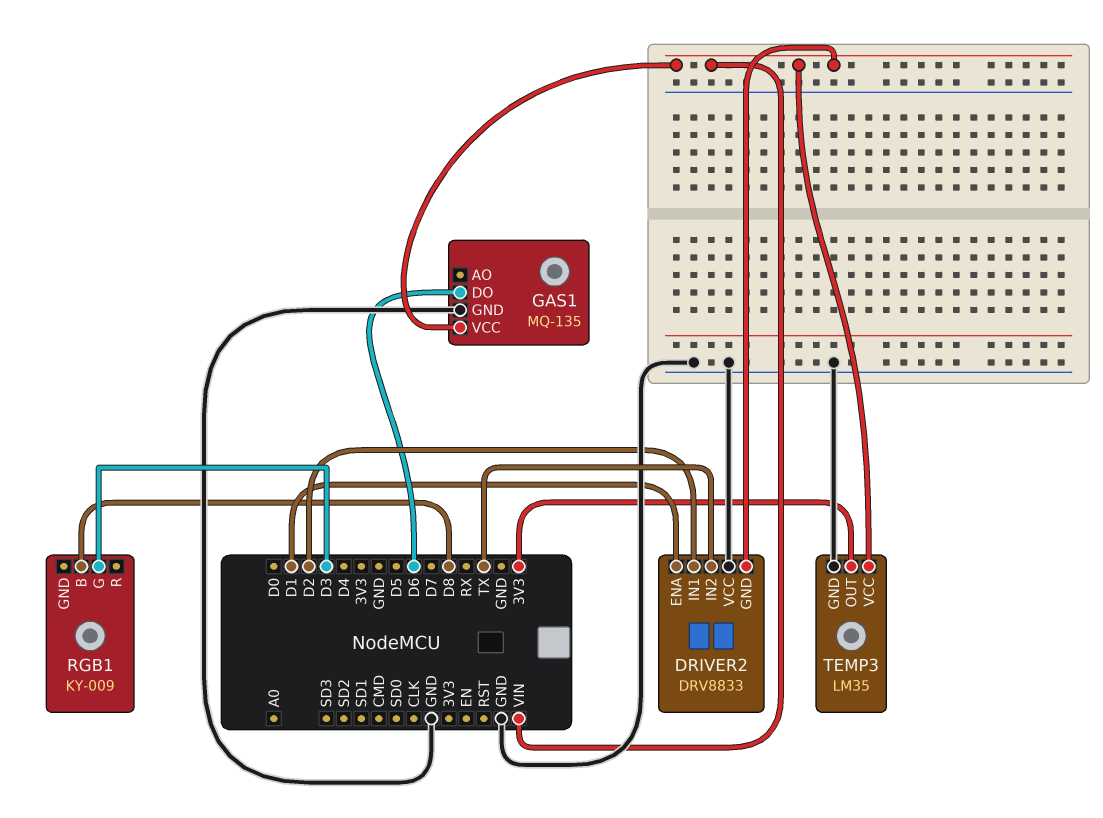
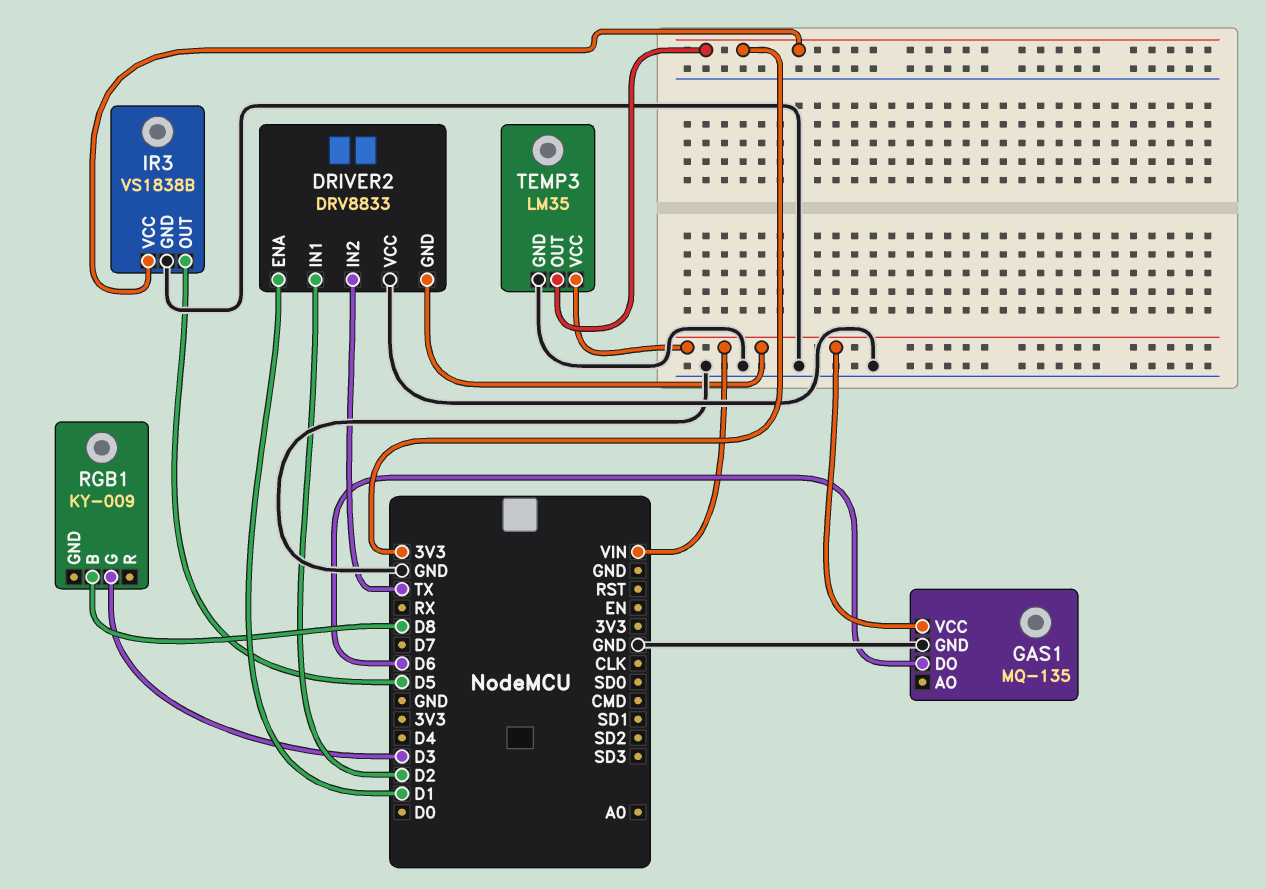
IR3: none -> VS1838B
IR3 pin GND: none -> GND
IR3 pin OUT: none -> D5
IR3 pin VCC: none -> 3V3

